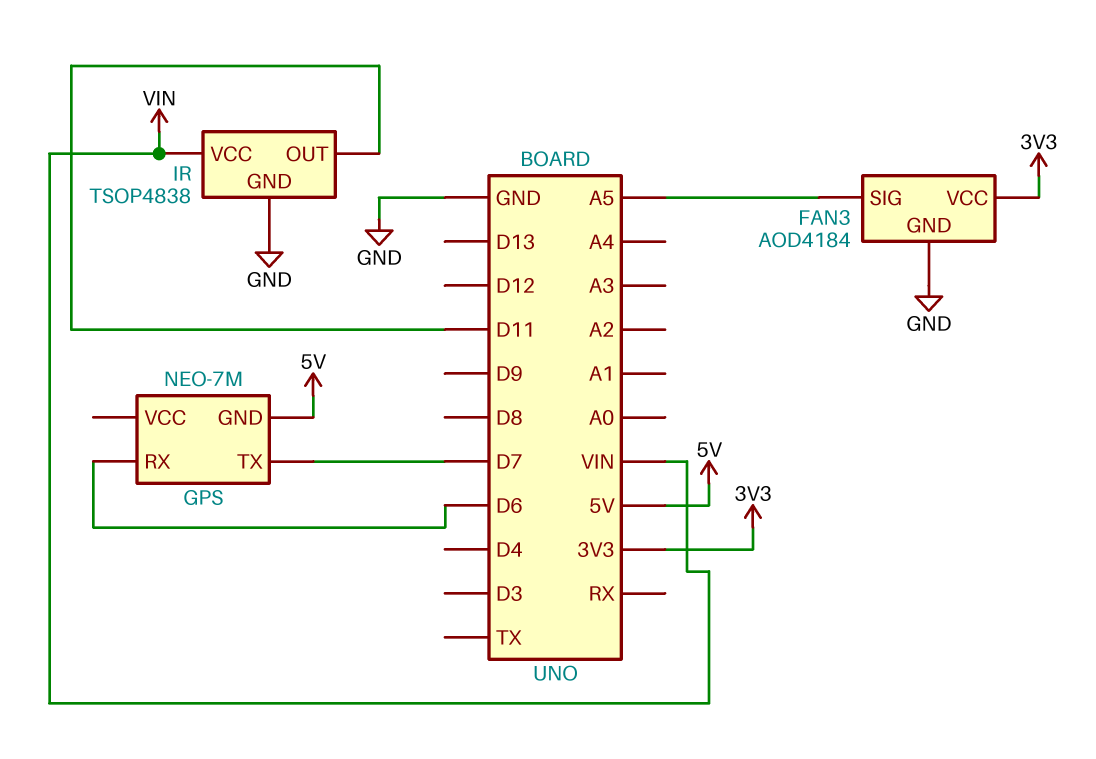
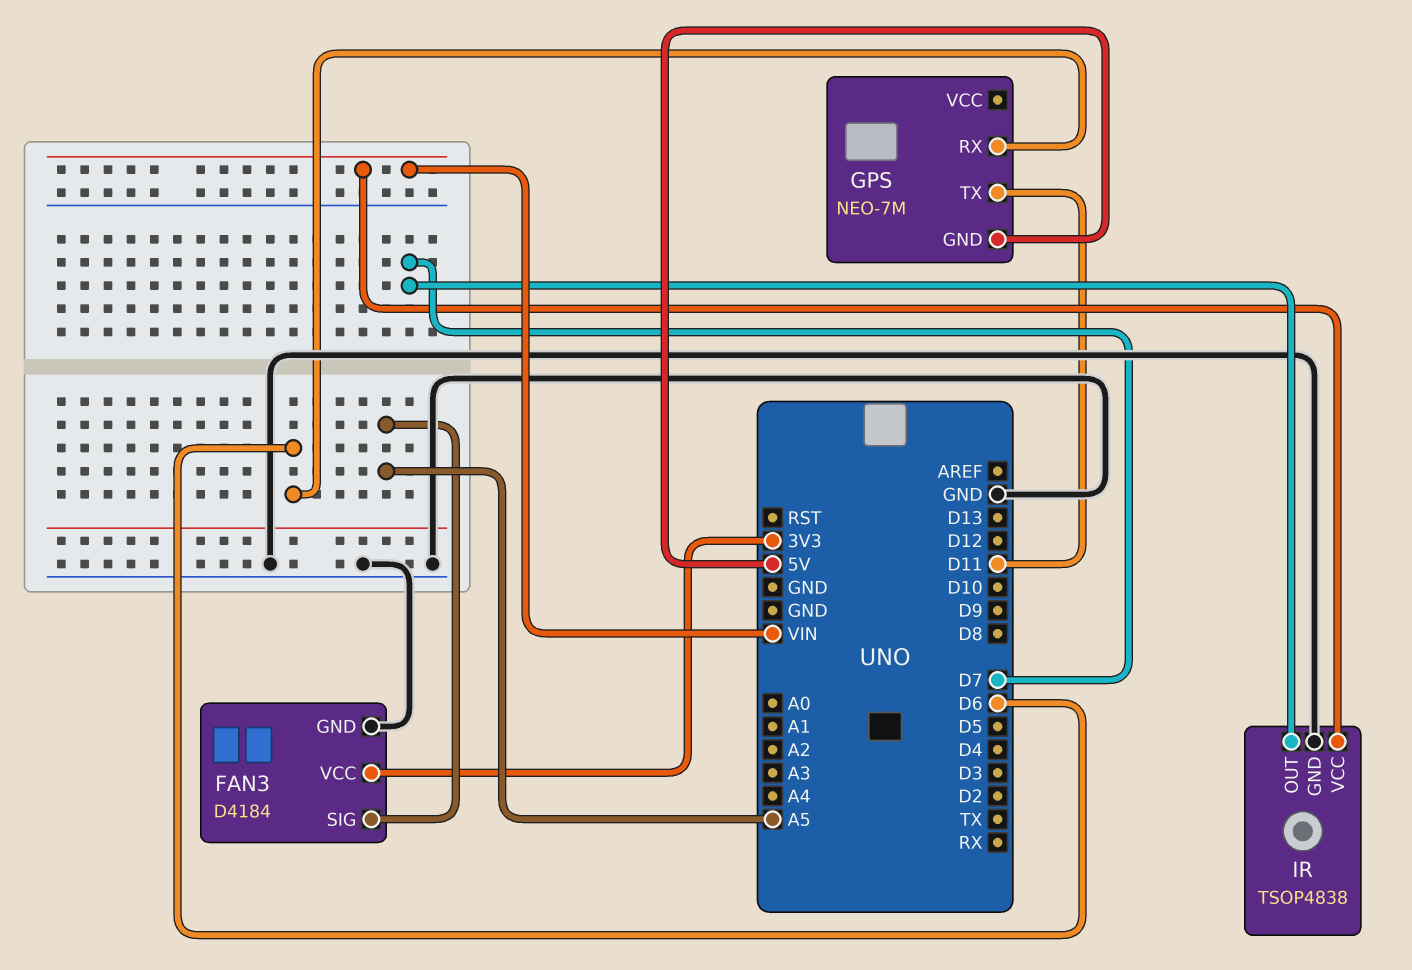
FAN3: AOD4184 -> D4184
GPS pin TX: D7 -> D11
IR pin OUT: D11 -> D7

